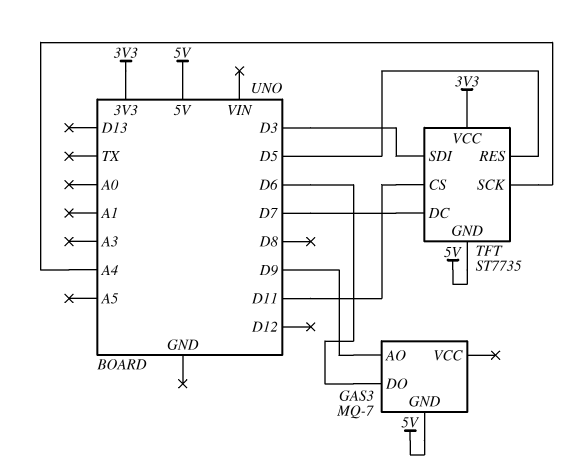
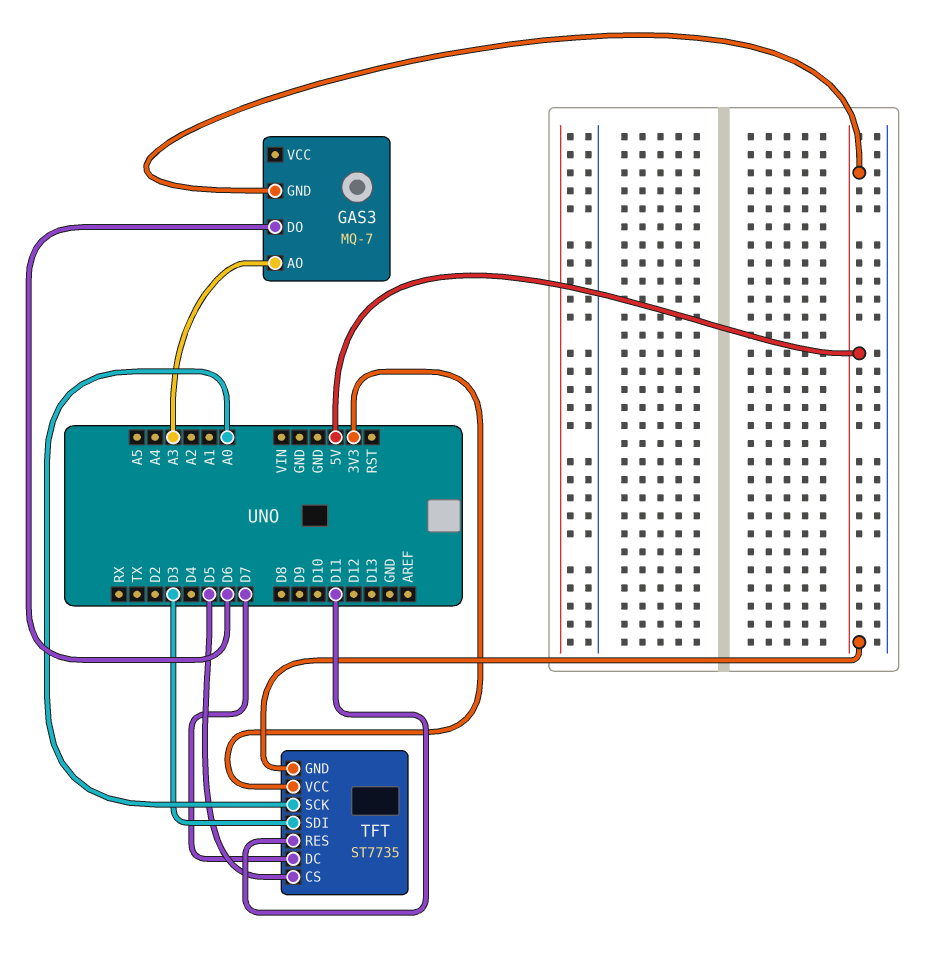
GAS3 pin AO: D9 -> A3
TFT pin CS: D11 -> D5
TFT pin RES: D5 -> D11
TFT pin SCK: A4 -> A0

